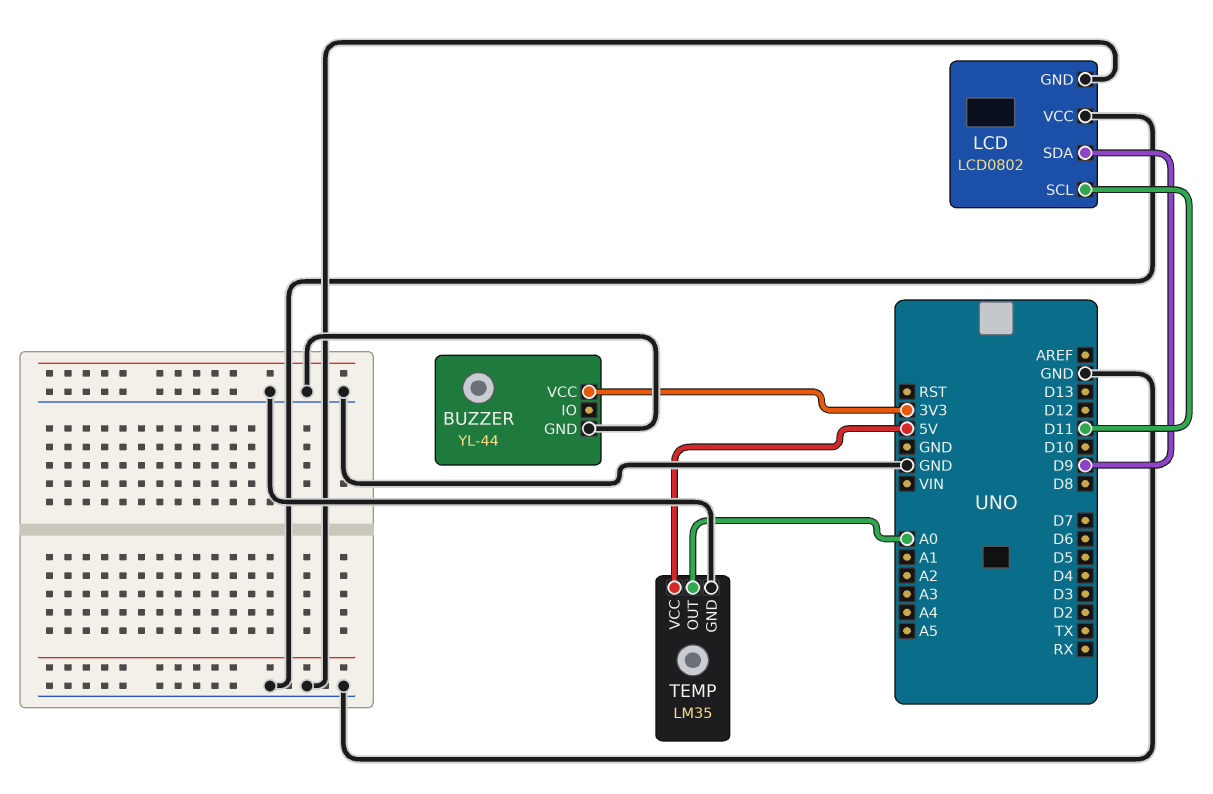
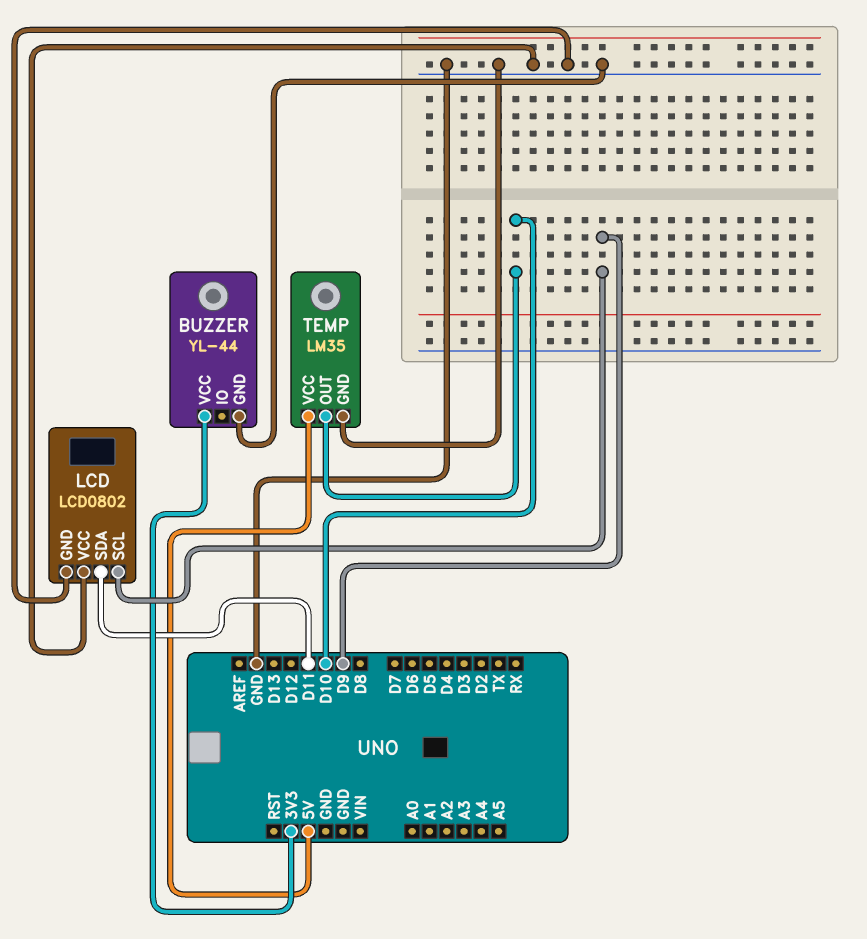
LCD pin SCL: D11 -> D9
LCD pin SDA: D9 -> D11
TEMP pin OUT: A0 -> D10

